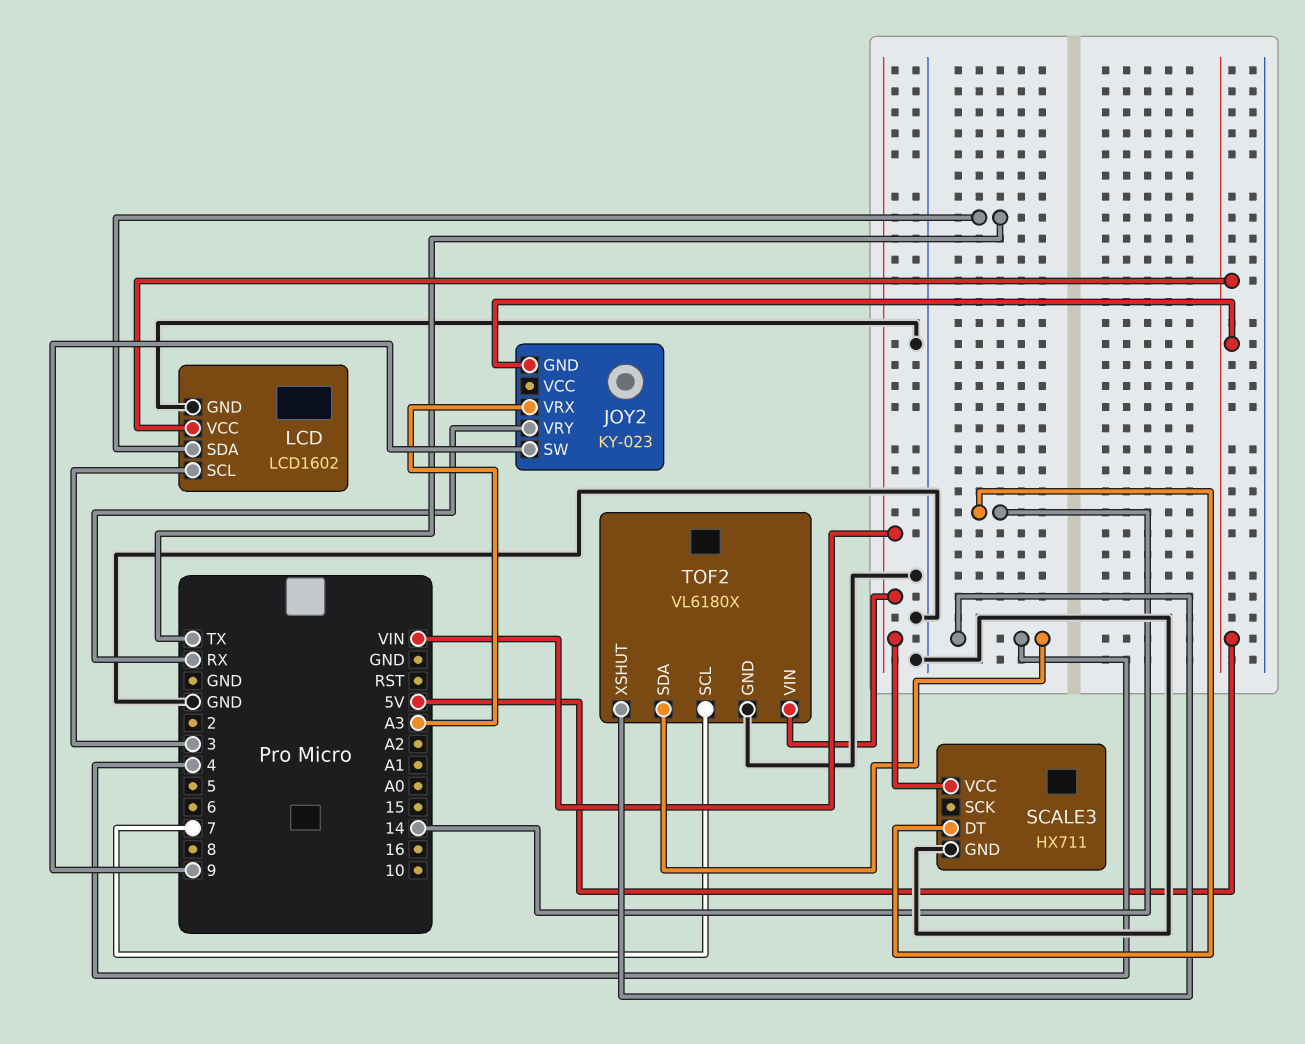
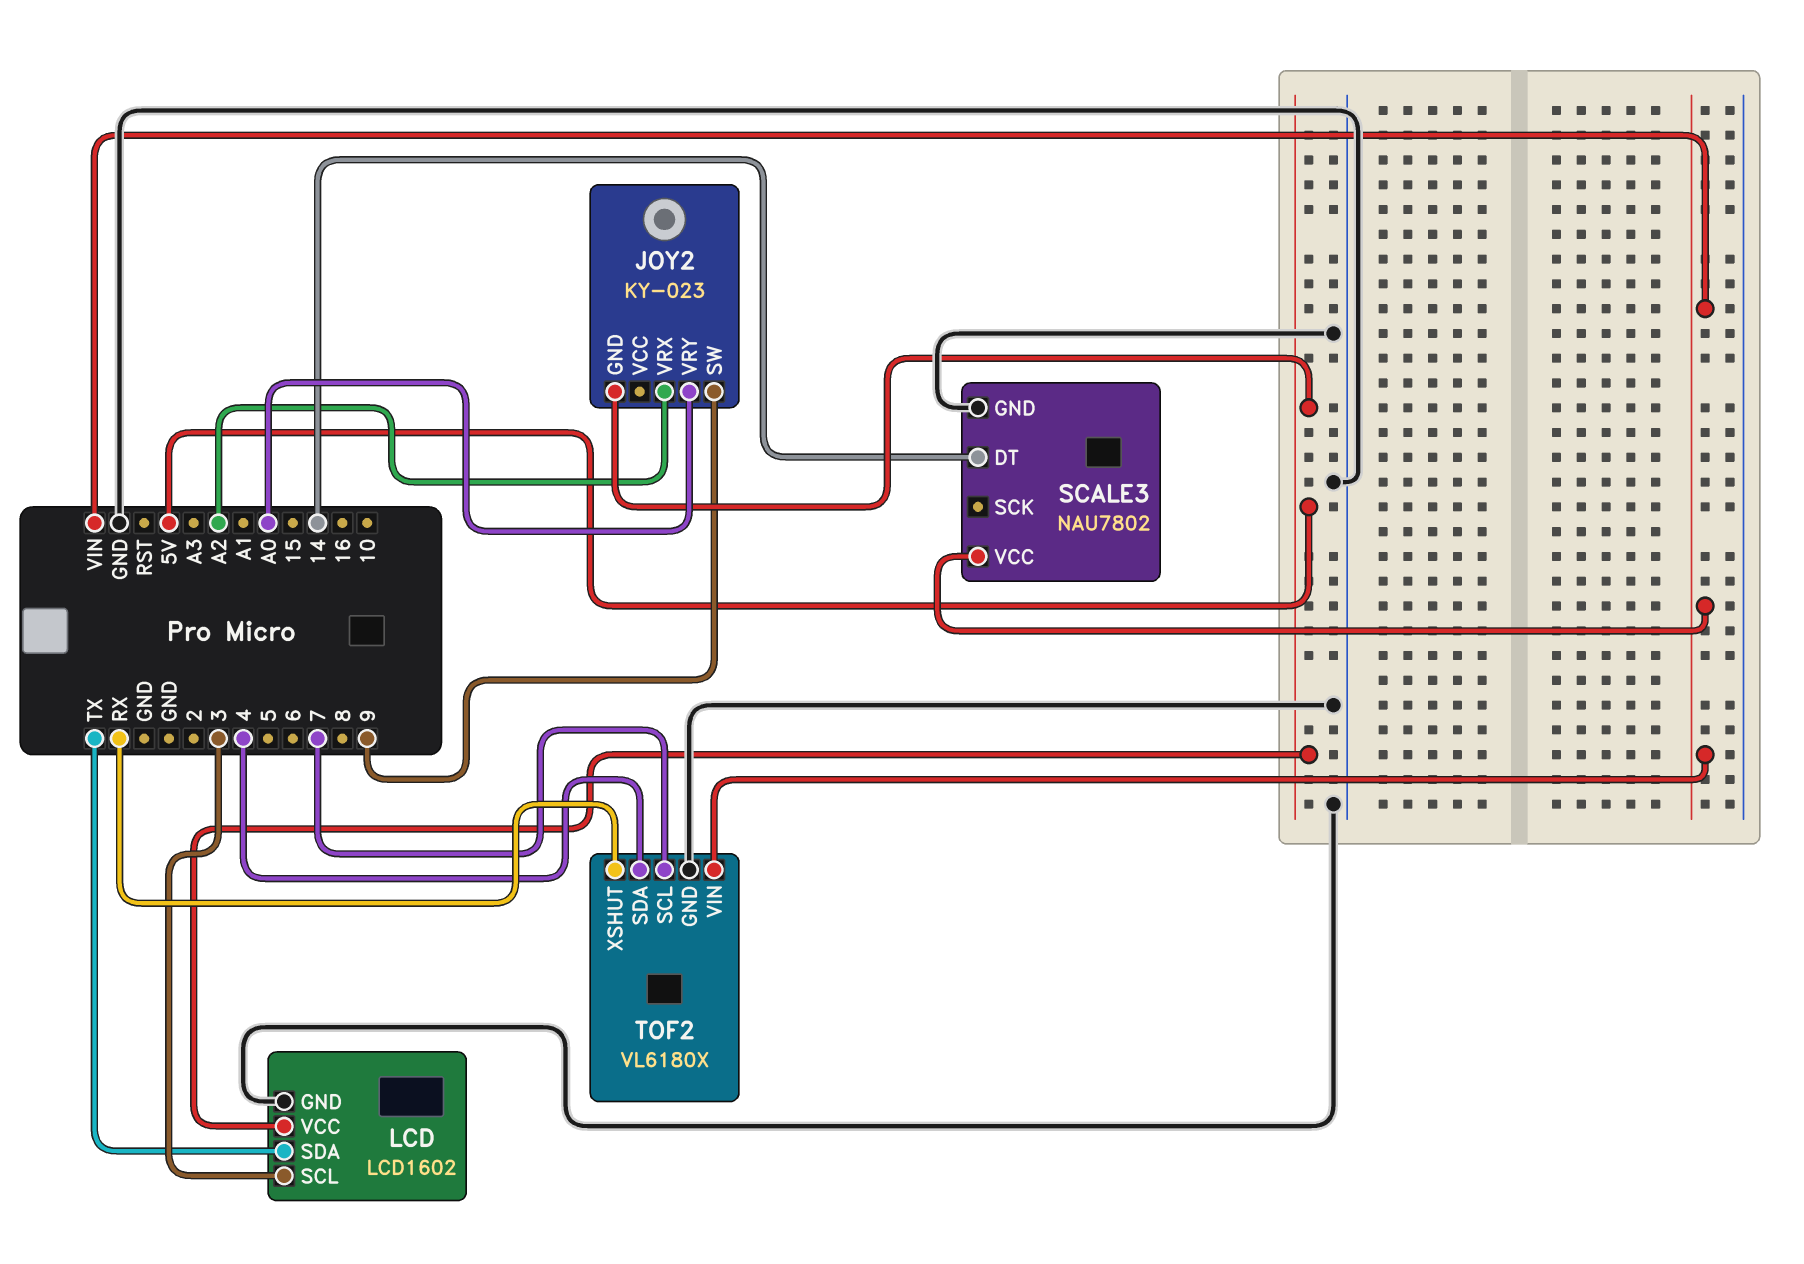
JOY2 pin VRX: A3 -> A2
JOY2 pin VRY: RX -> A0
SCALE3: HX711 -> NAU7802
TOF2 pin XSHUT: 4 -> RX

